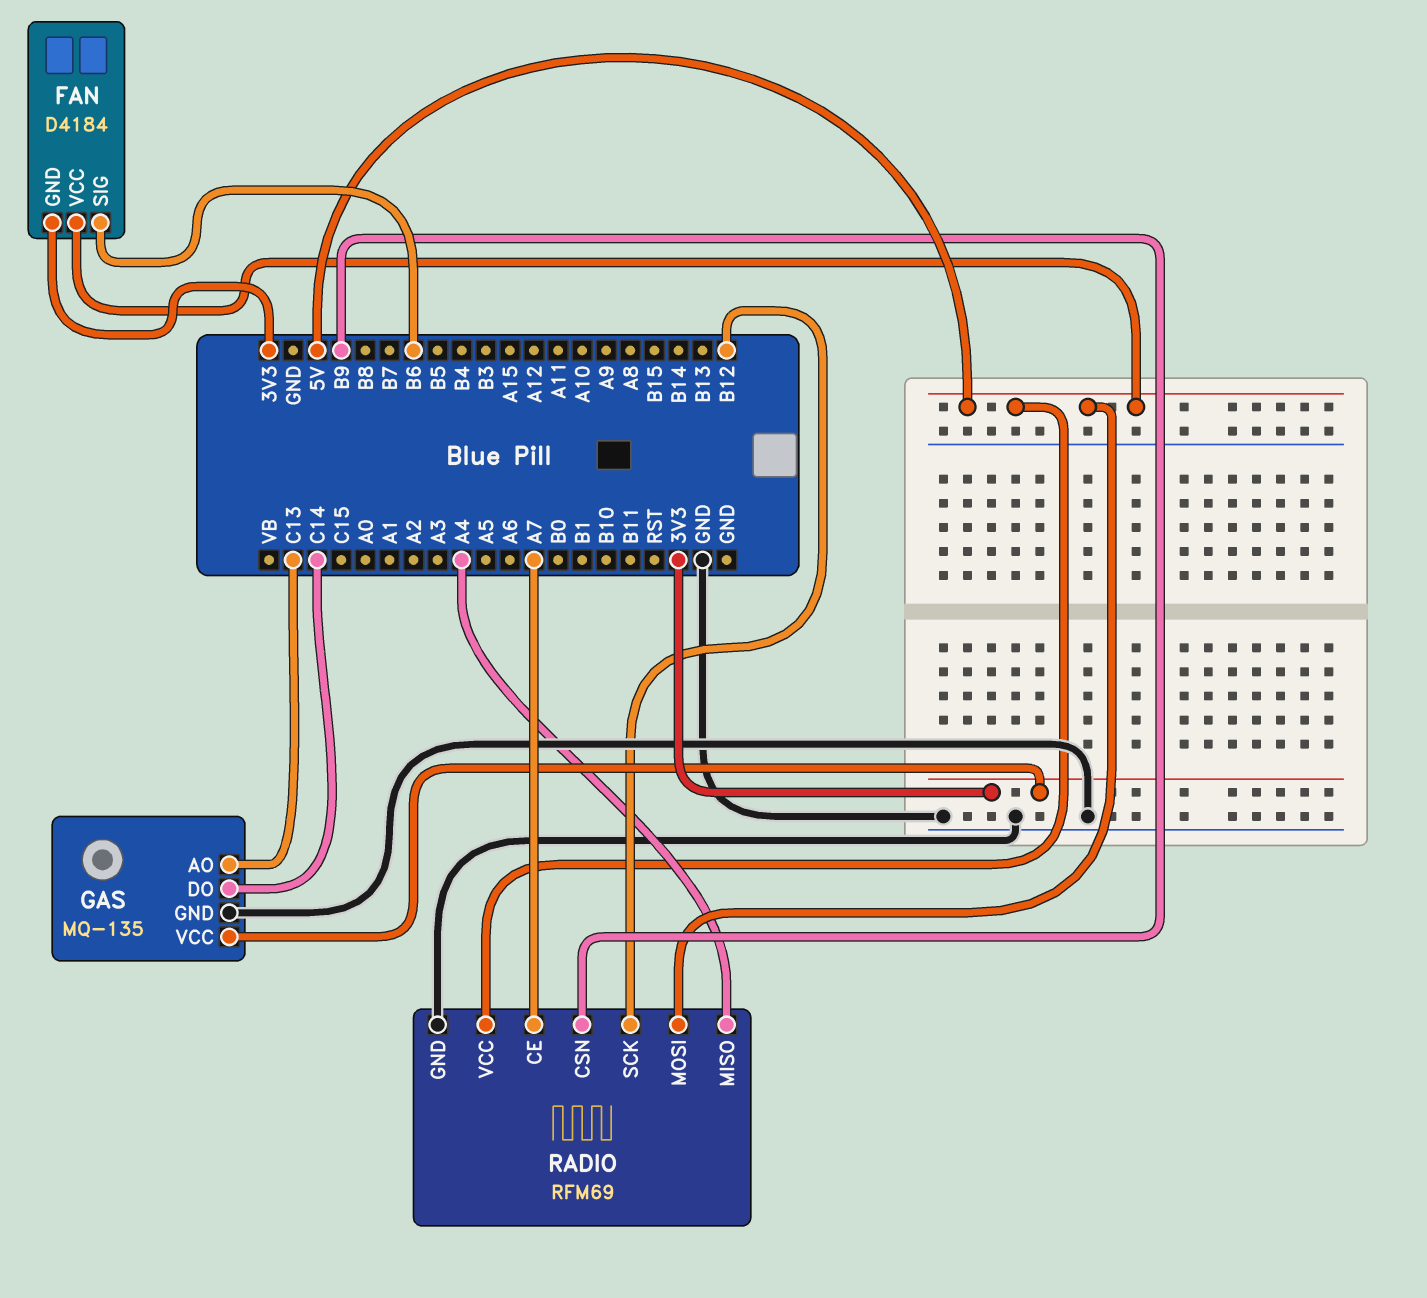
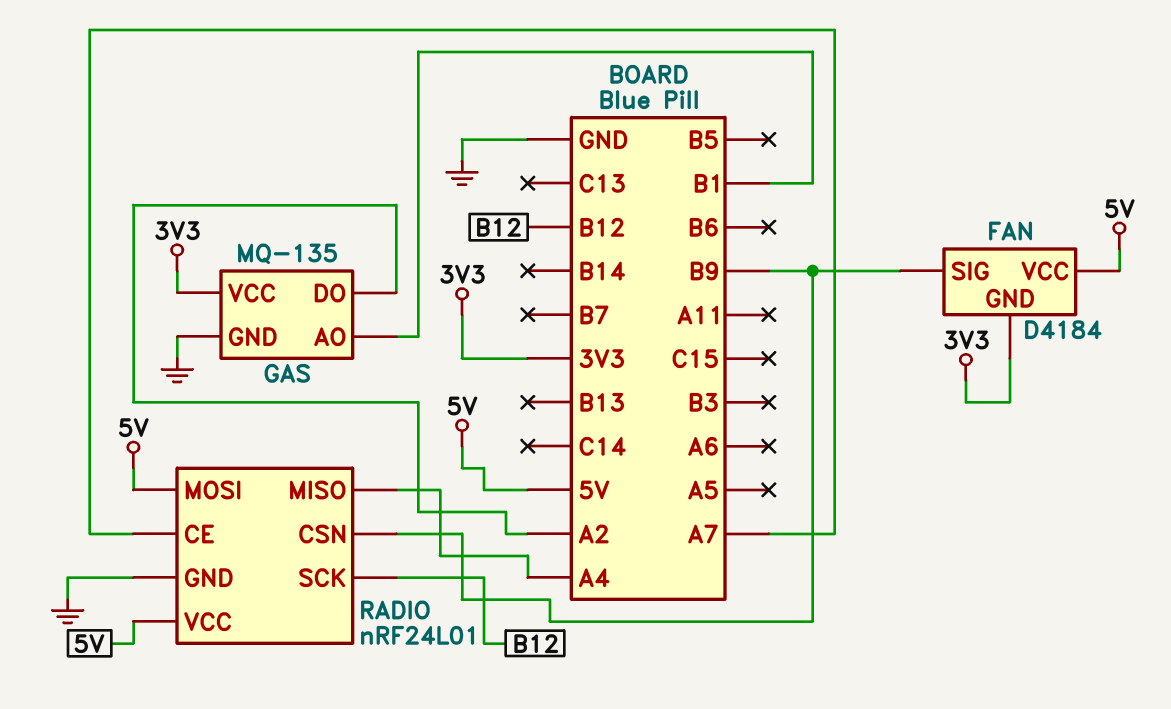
FAN pin SIG: B6 -> B9
GAS pin AO: C13 -> B1
GAS pin DO: C14 -> A2
RADIO: RFM69 -> nRF24L01

